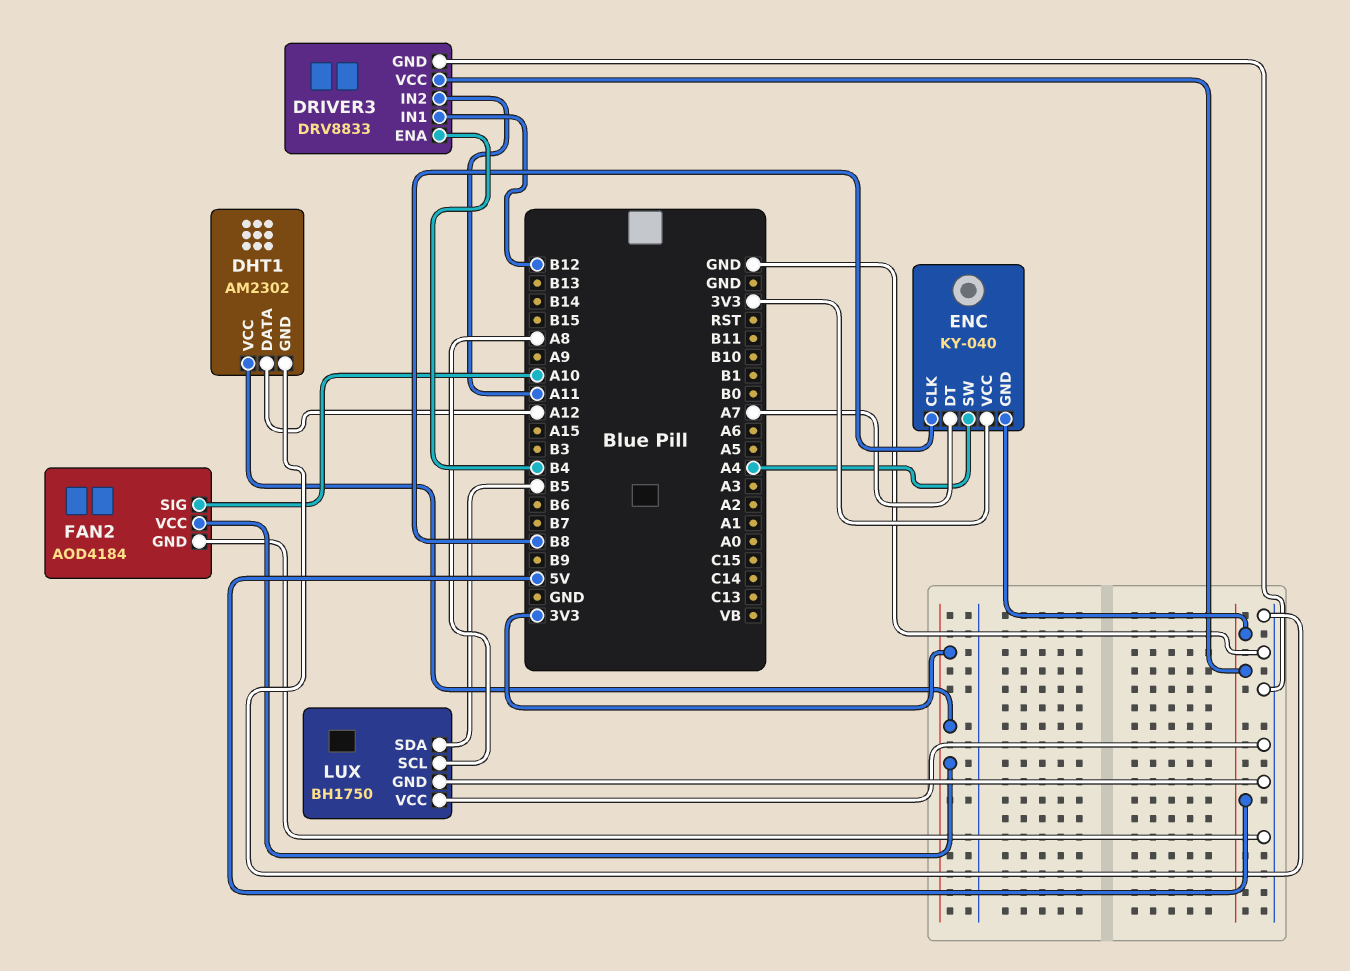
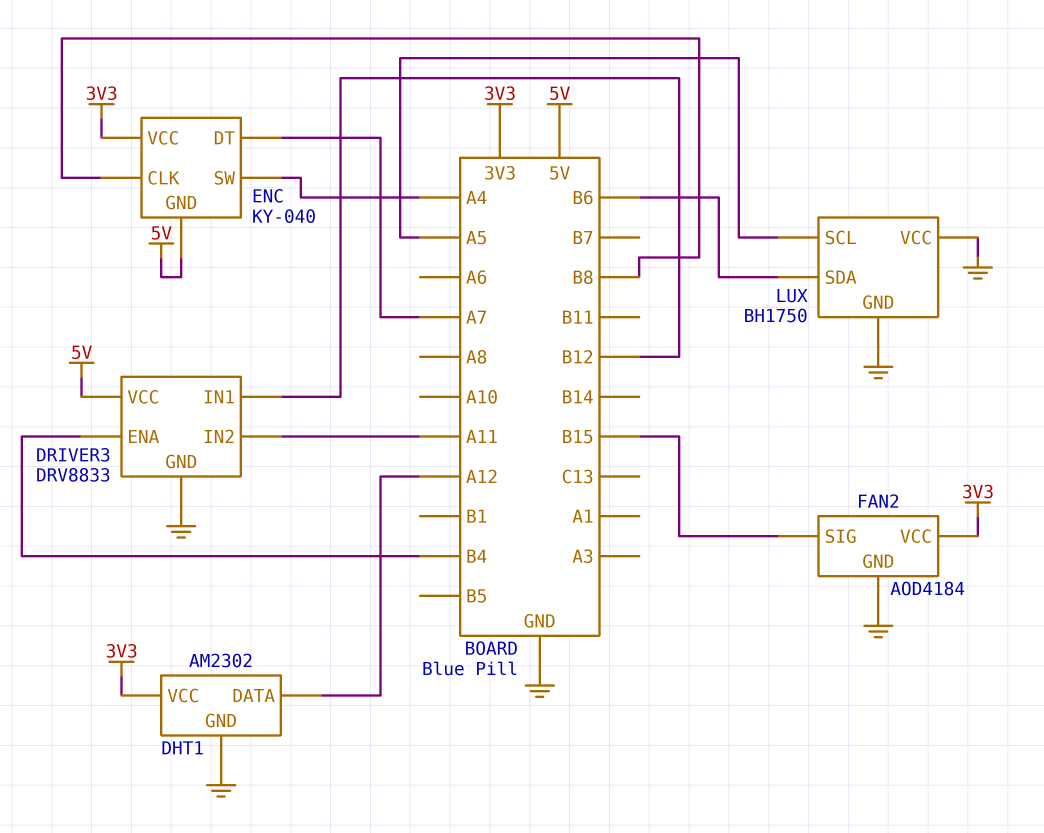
FAN2 pin SIG: A10 -> B15
LUX pin SCL: A8 -> A5
LUX pin SDA: B5 -> B6

